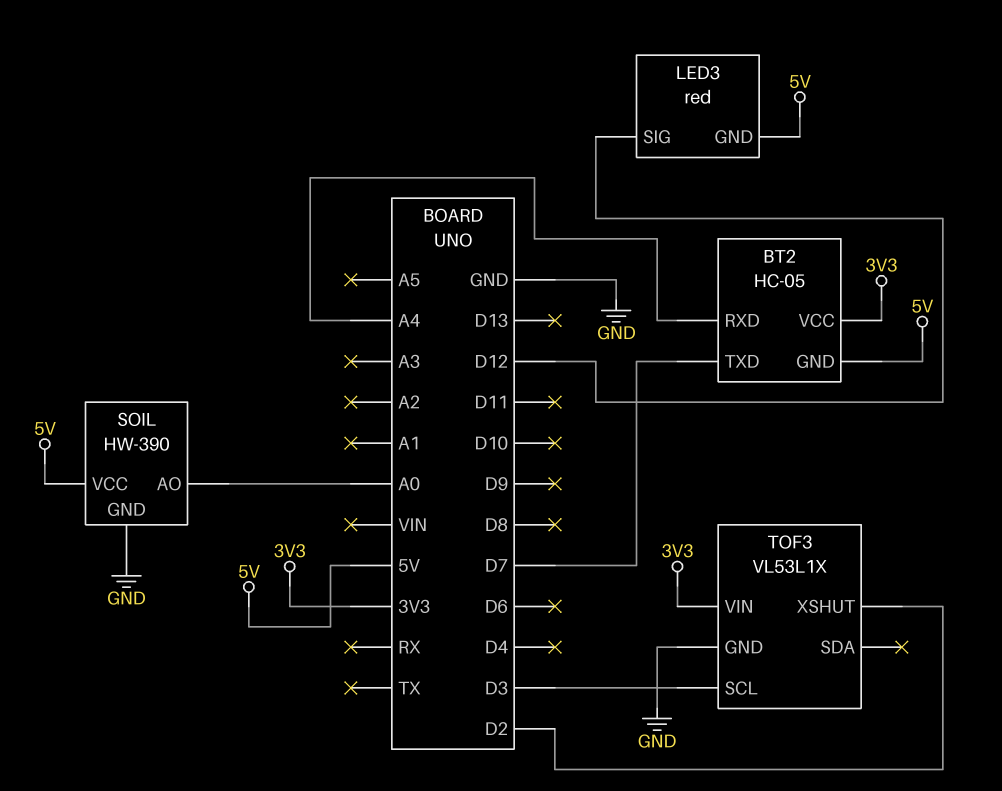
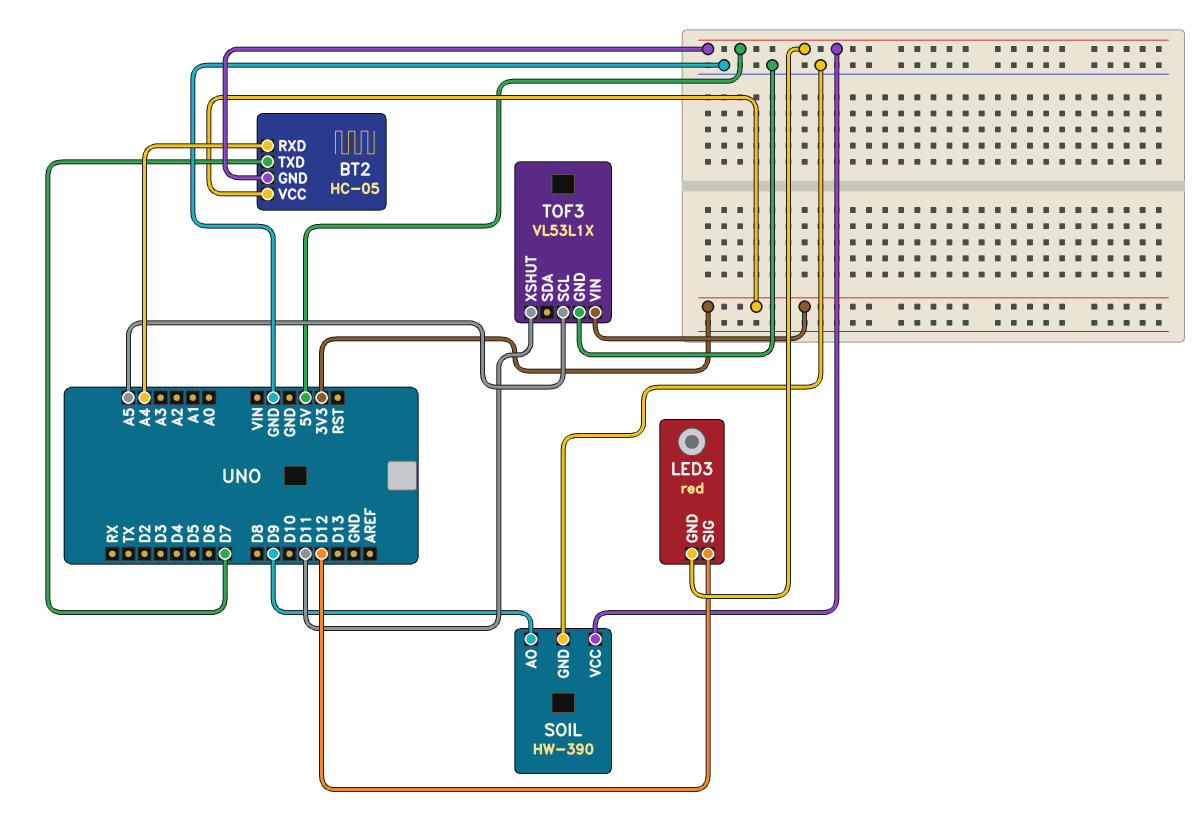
SOIL pin AO: A0 -> D9
TOF3 pin SCL: D3 -> A5
TOF3 pin XSHUT: D2 -> D11

